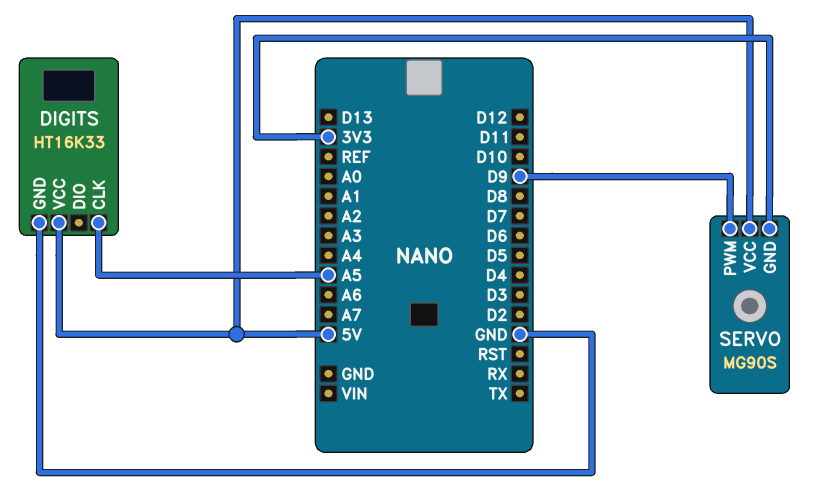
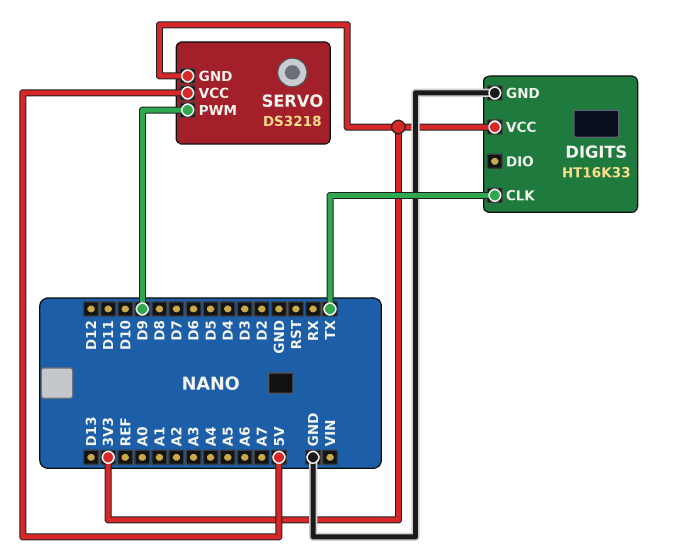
DIGITS pin CLK: A5 -> TX
DIGITS pin VCC: 5V -> 3V3
SERVO: MG90S -> DS3218

